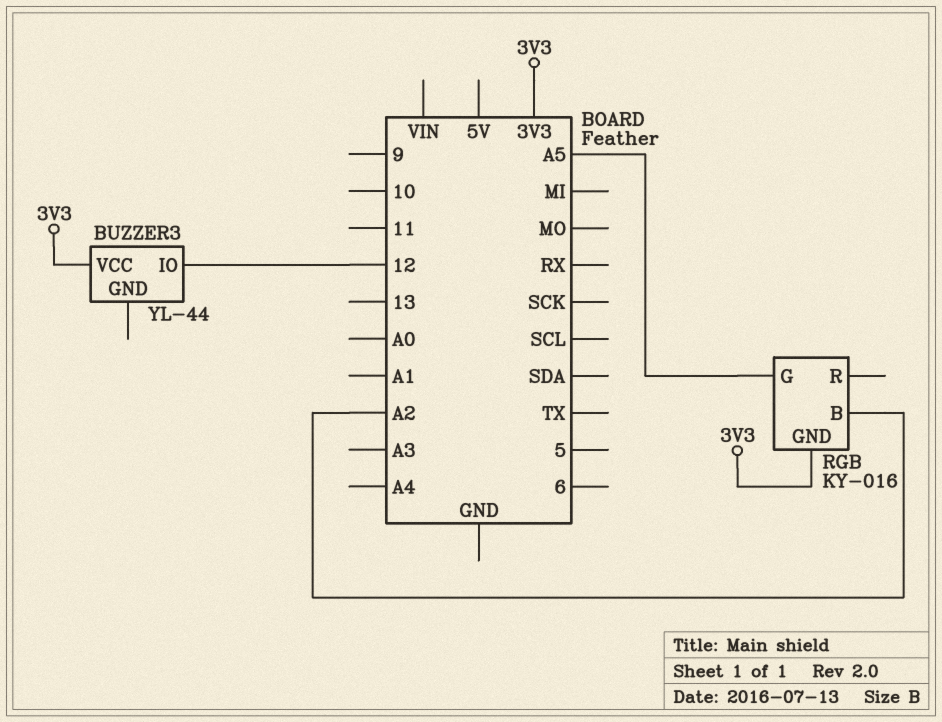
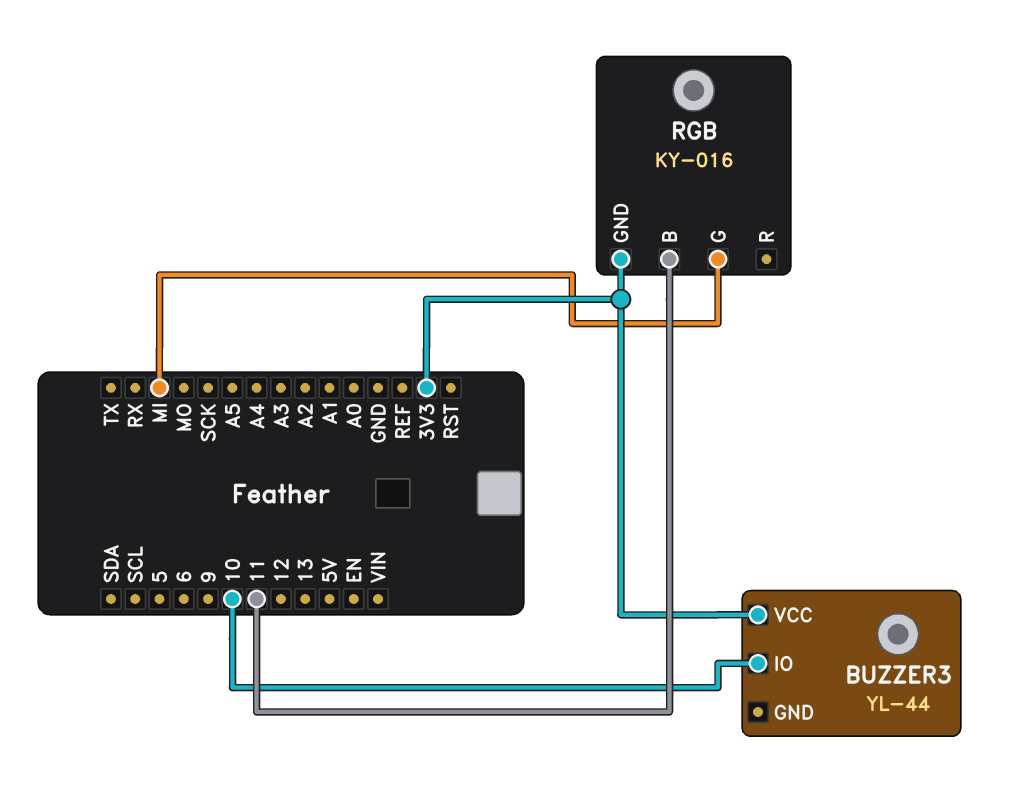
BUZZER3 pin IO: 12 -> 10
RGB pin B: A2 -> 11
RGB pin G: A5 -> MI

